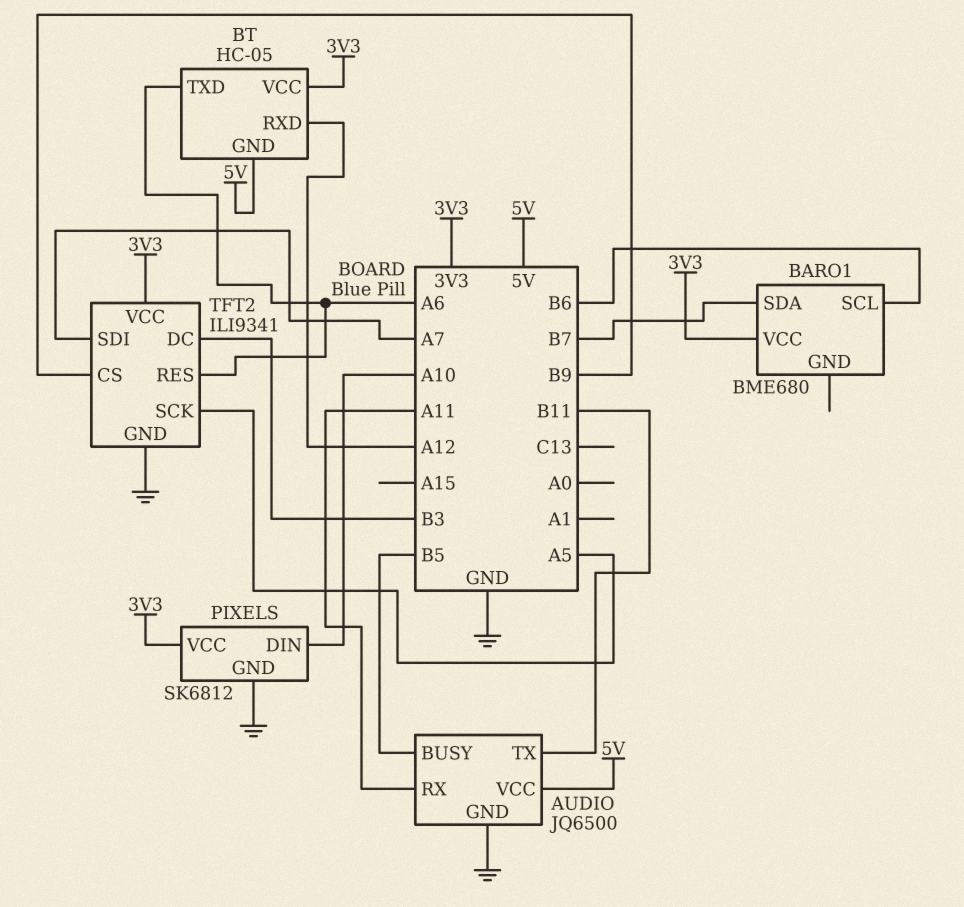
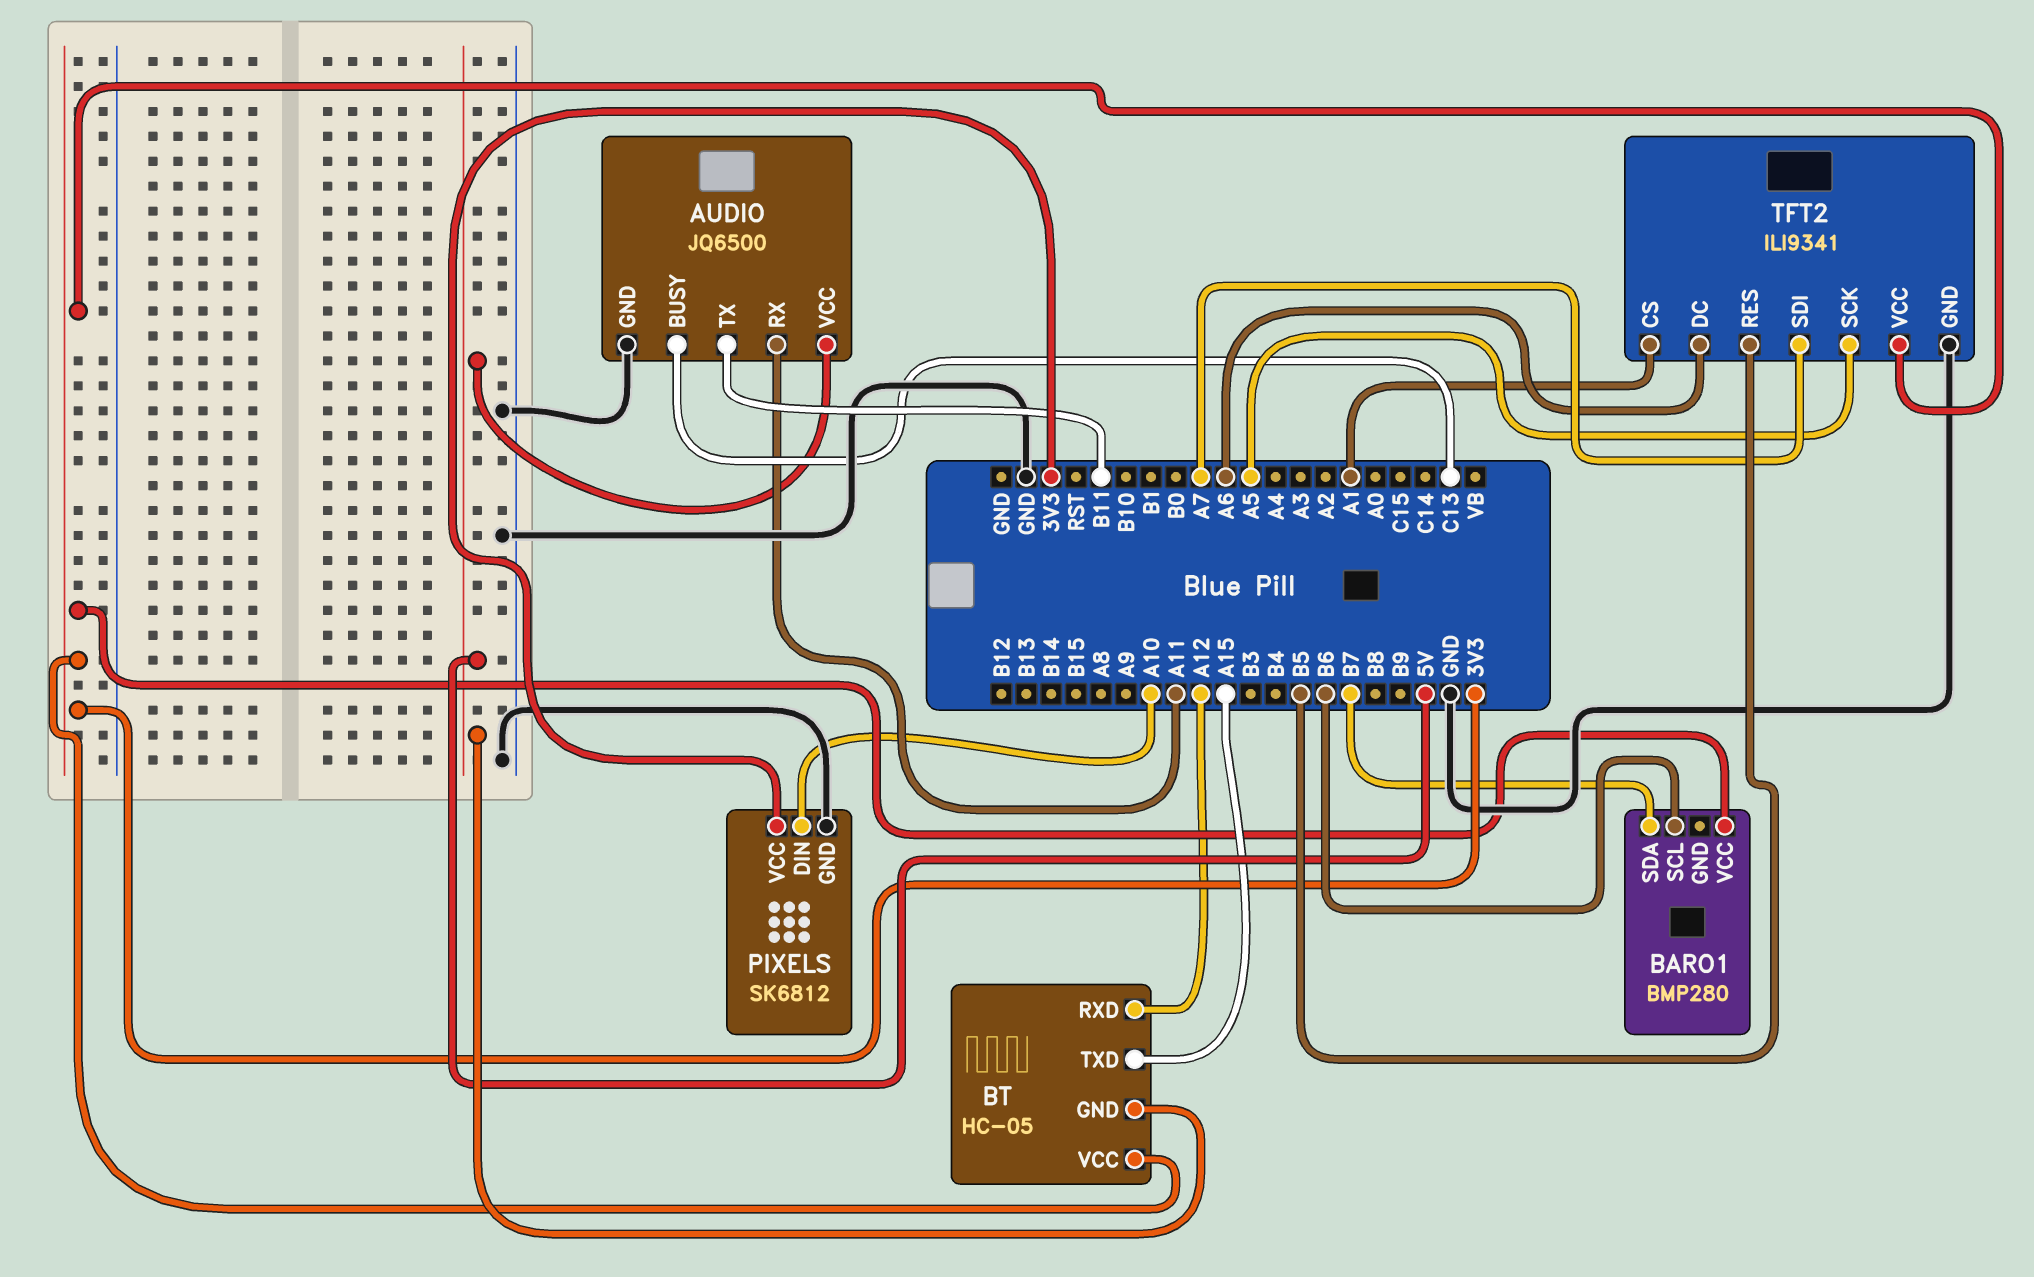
AUDIO pin BUSY: B5 -> C13
BARO1: BME680 -> BMP280
BT pin TXD: A6 -> A15
TFT2 pin CS: B9 -> A1
TFT2 pin DC: B3 -> A6
TFT2 pin RES: A6 -> B5

